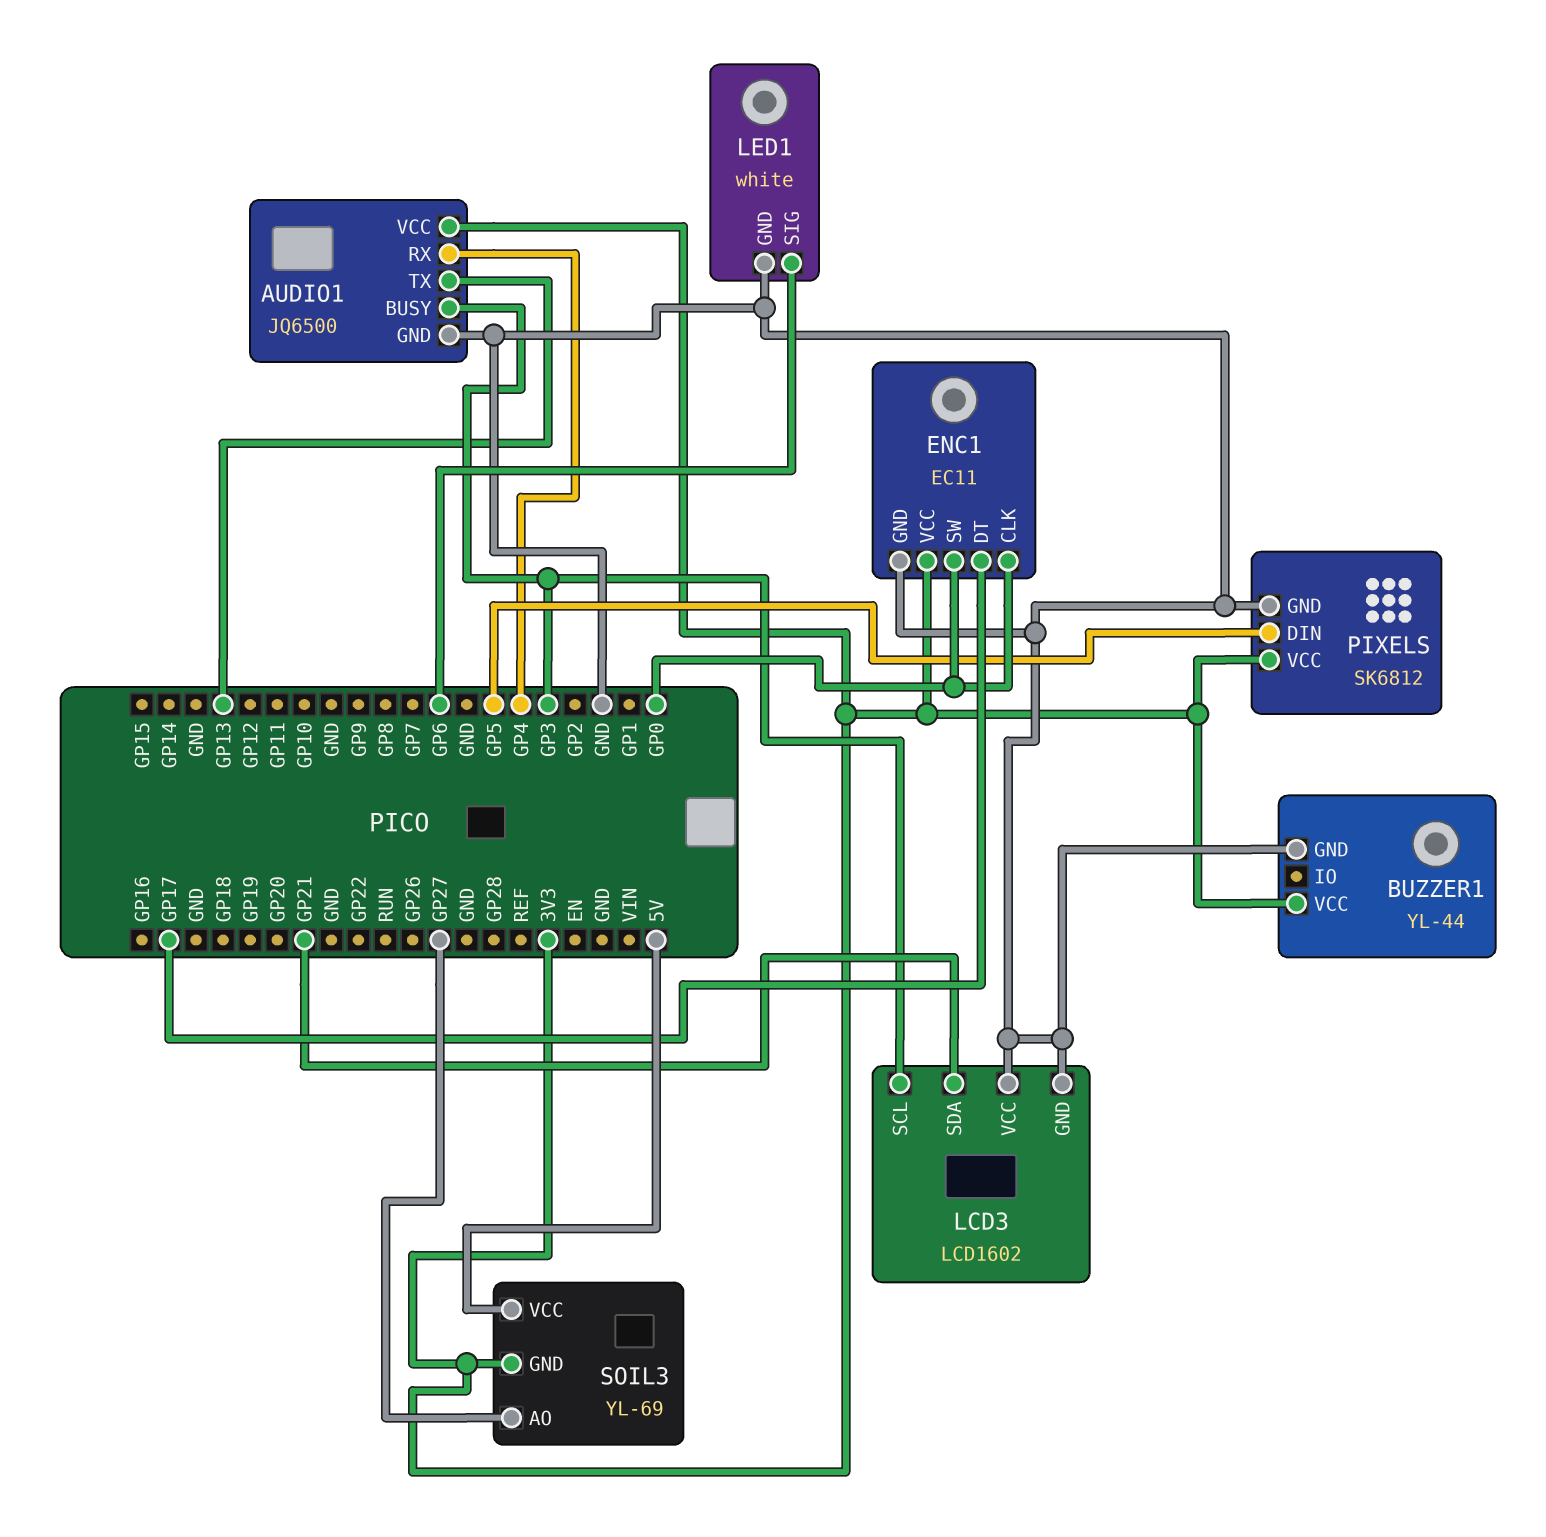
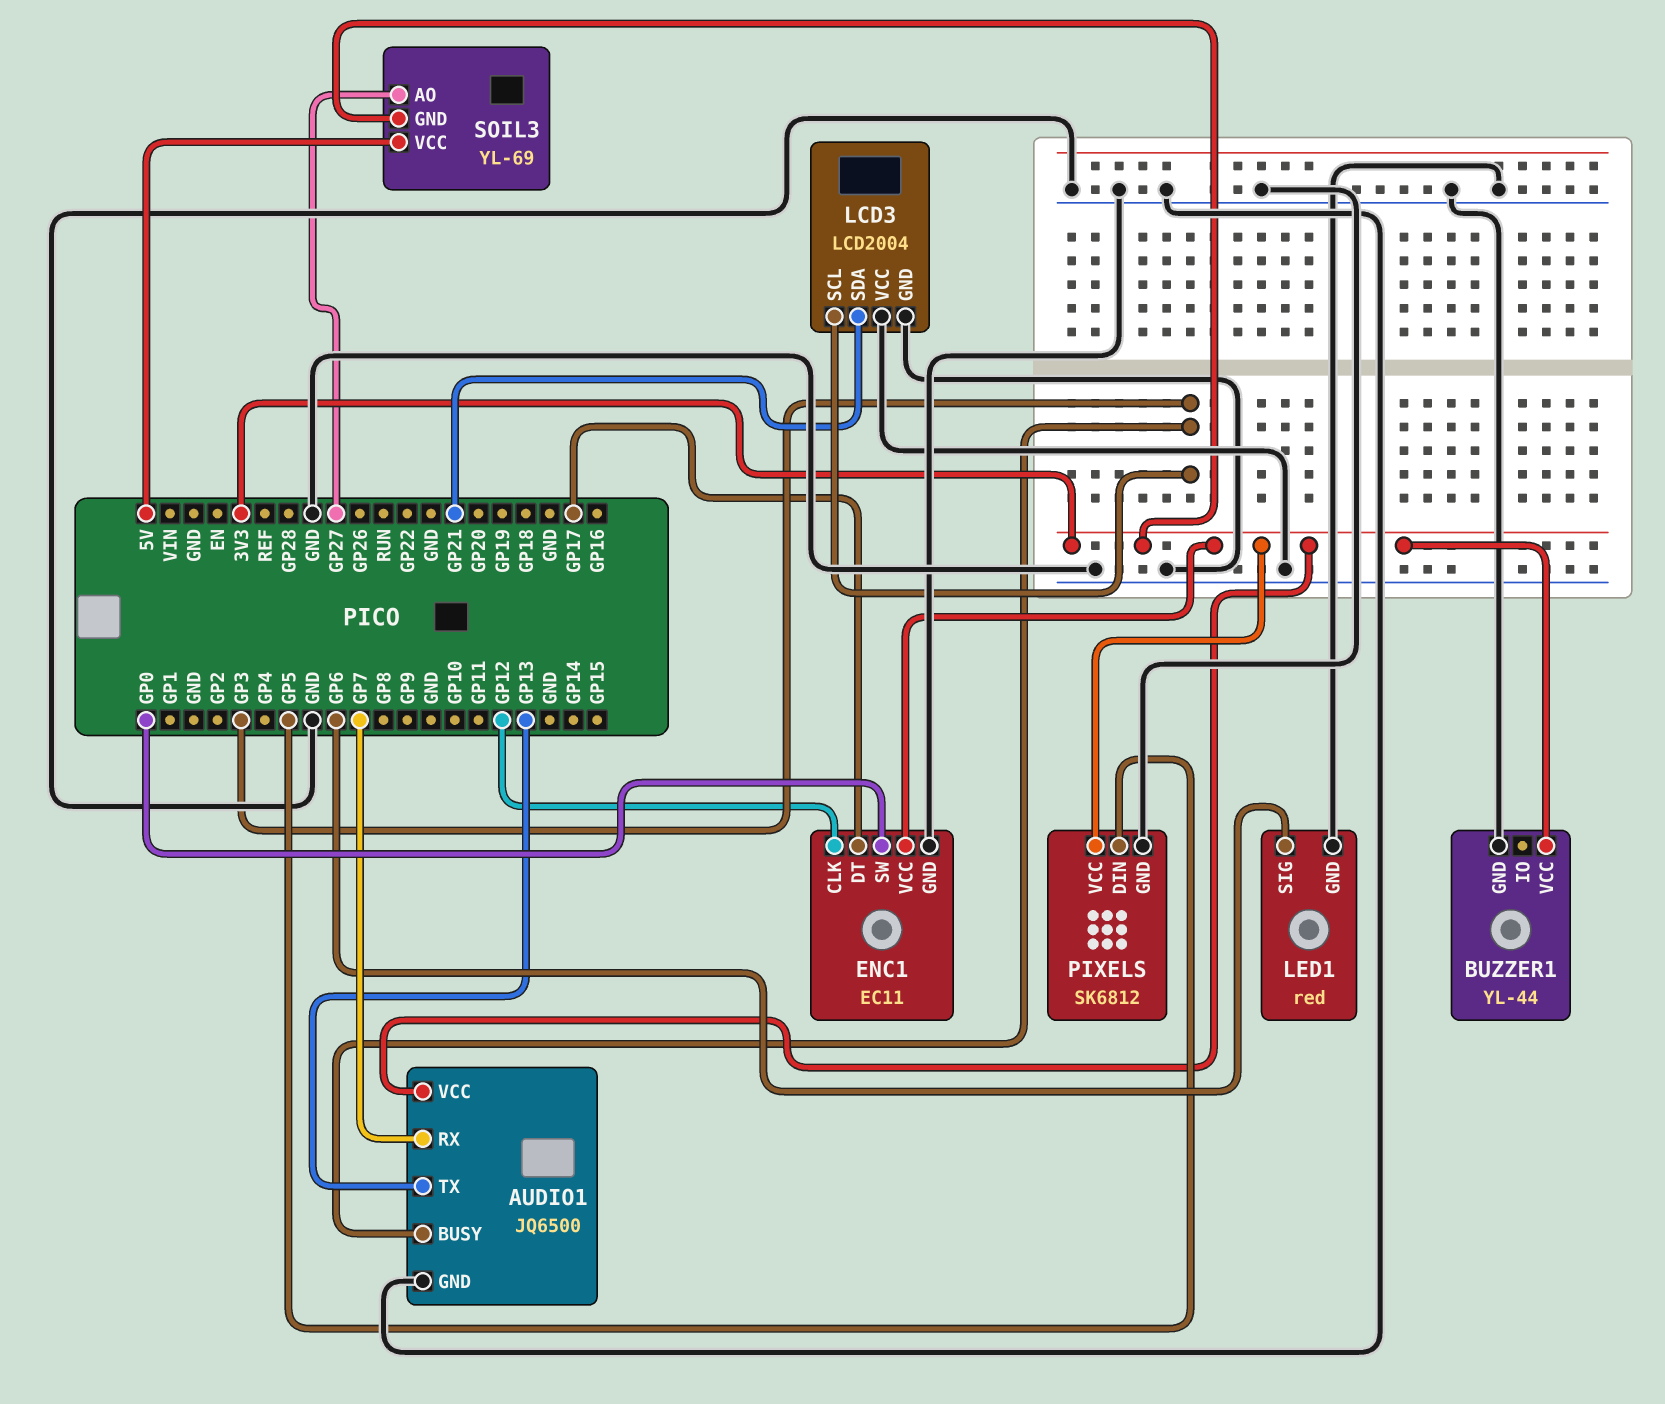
AUDIO1 pin RX: GP4 -> GP7
ENC1 pin CLK: GP0 -> GP12
LCD3: LCD1602 -> LCD2004
LED1: white -> red

